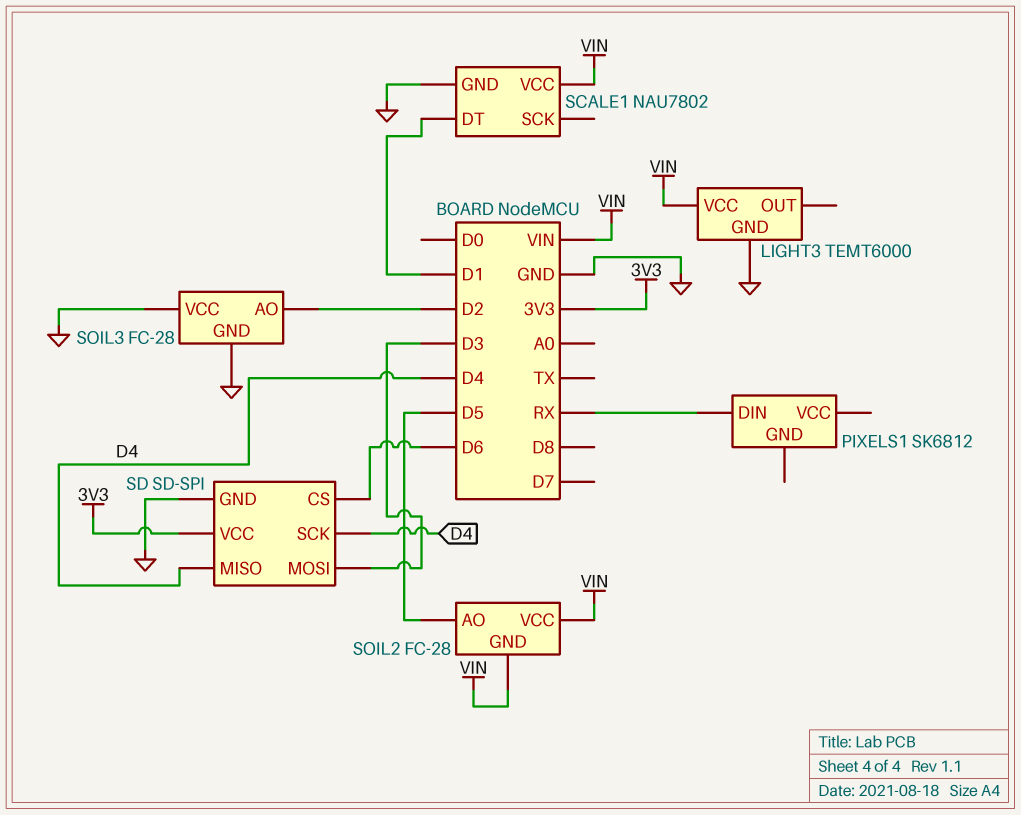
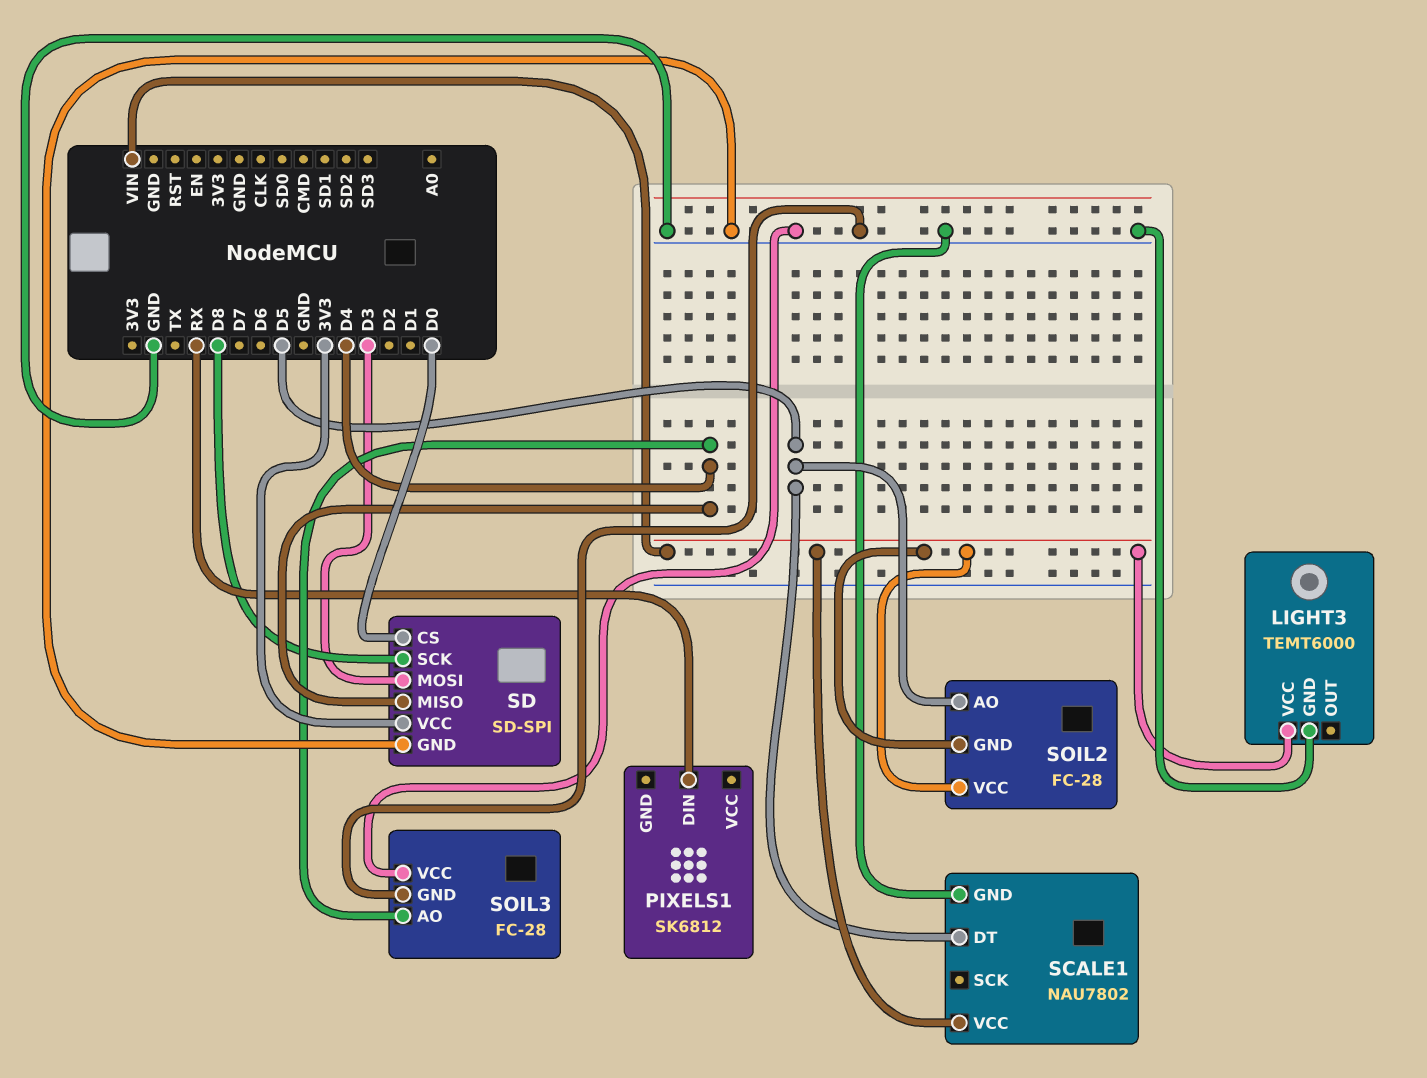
SCALE1 pin DT: D1 -> D5
SD pin CS: D6 -> D0
SD pin SCK: D4 -> D8
SOIL3 pin AO: D2 -> D4

